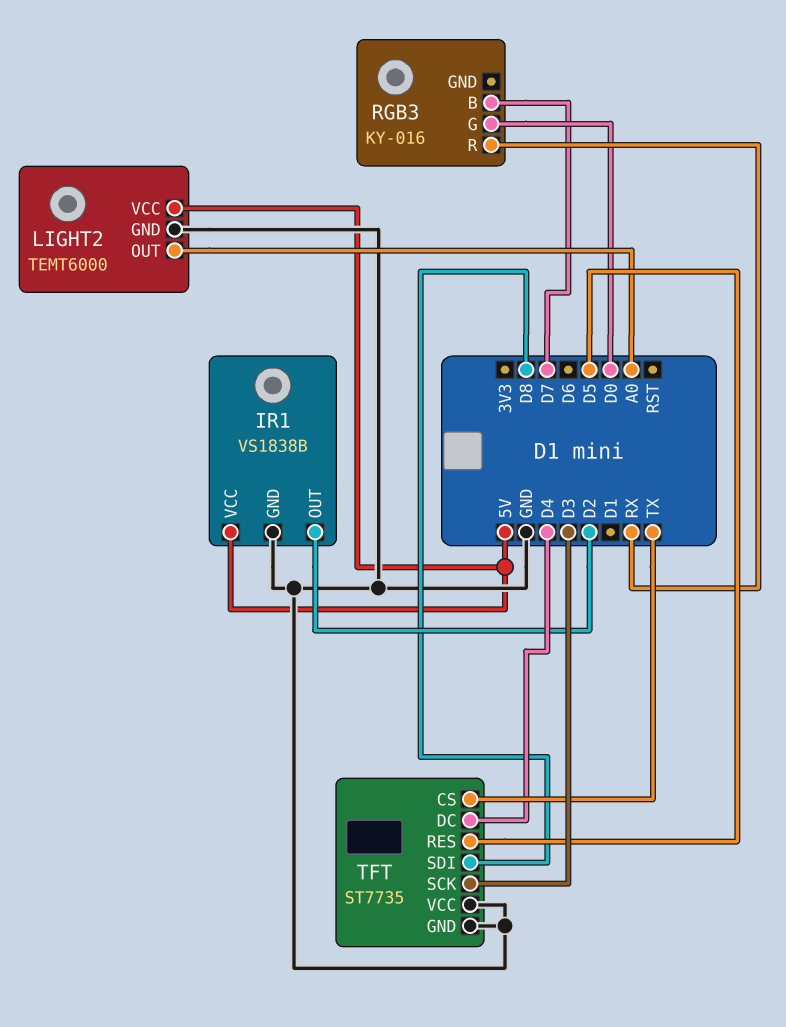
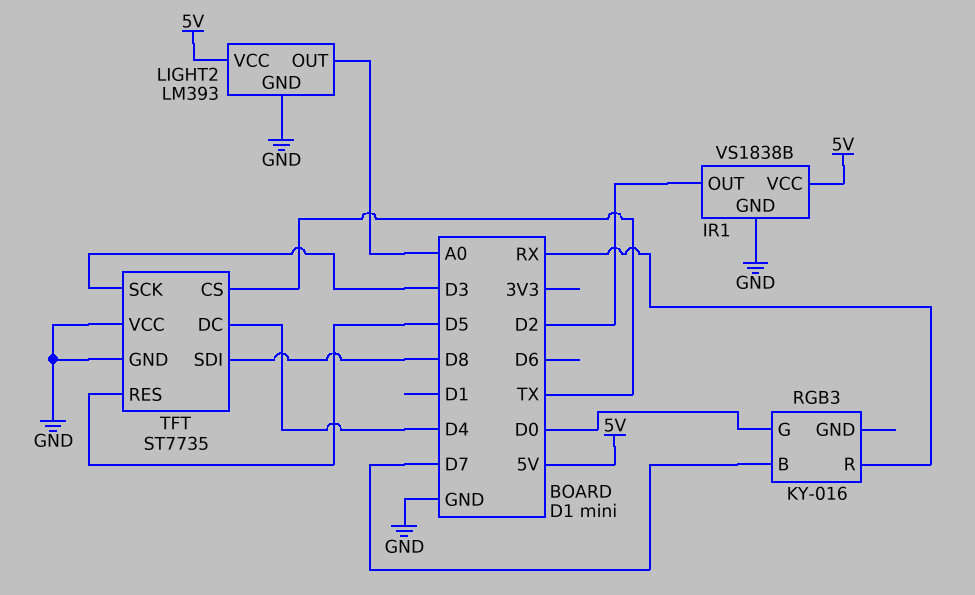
LIGHT2: TEMT6000 -> LM393

